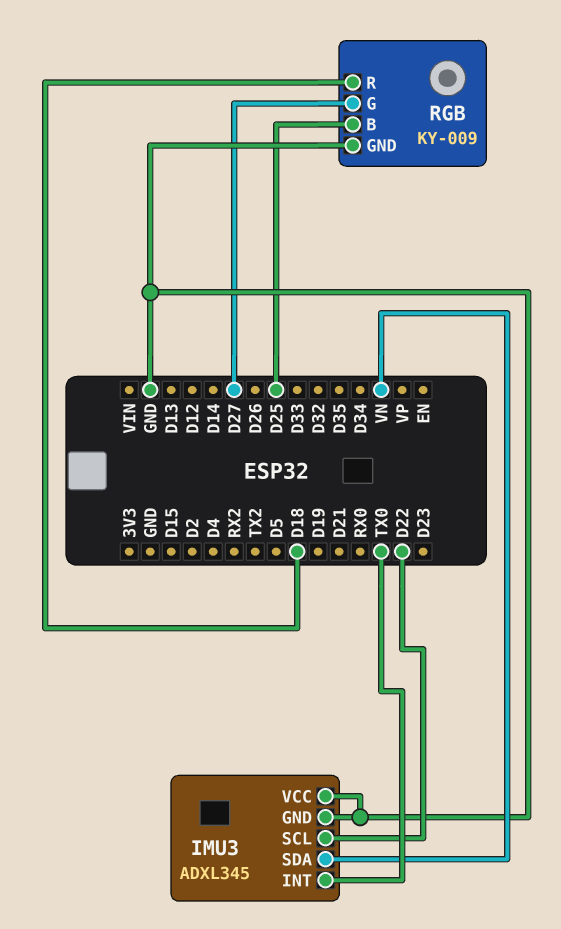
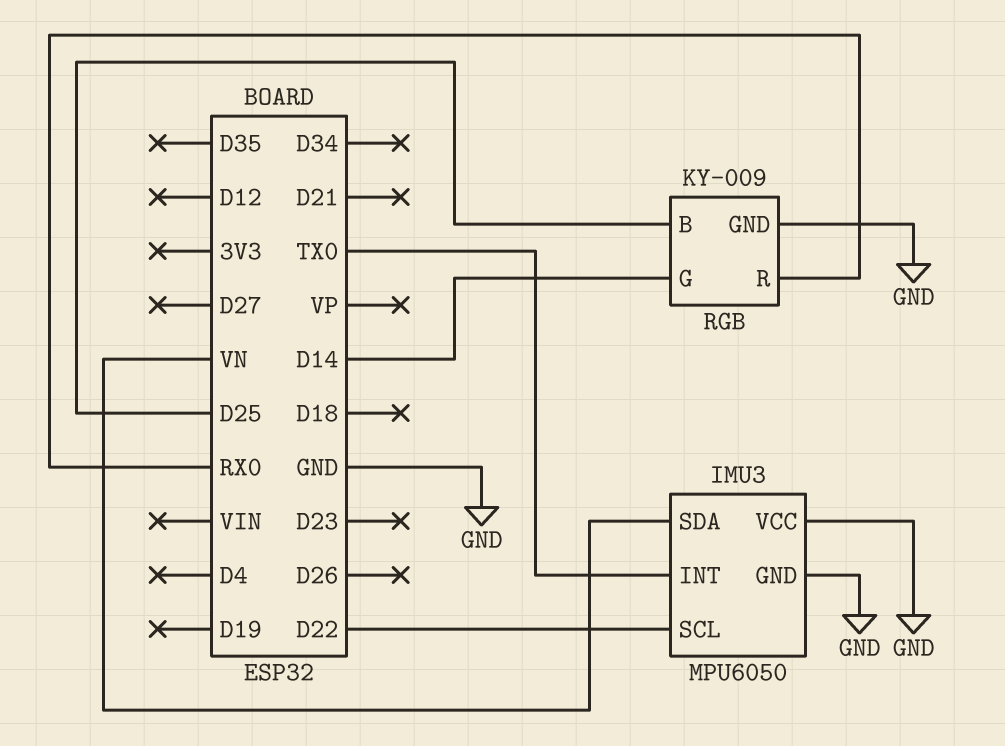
IMU3: ADXL345 -> MPU6050
RGB pin G: D27 -> D14
RGB pin R: D18 -> RX0

